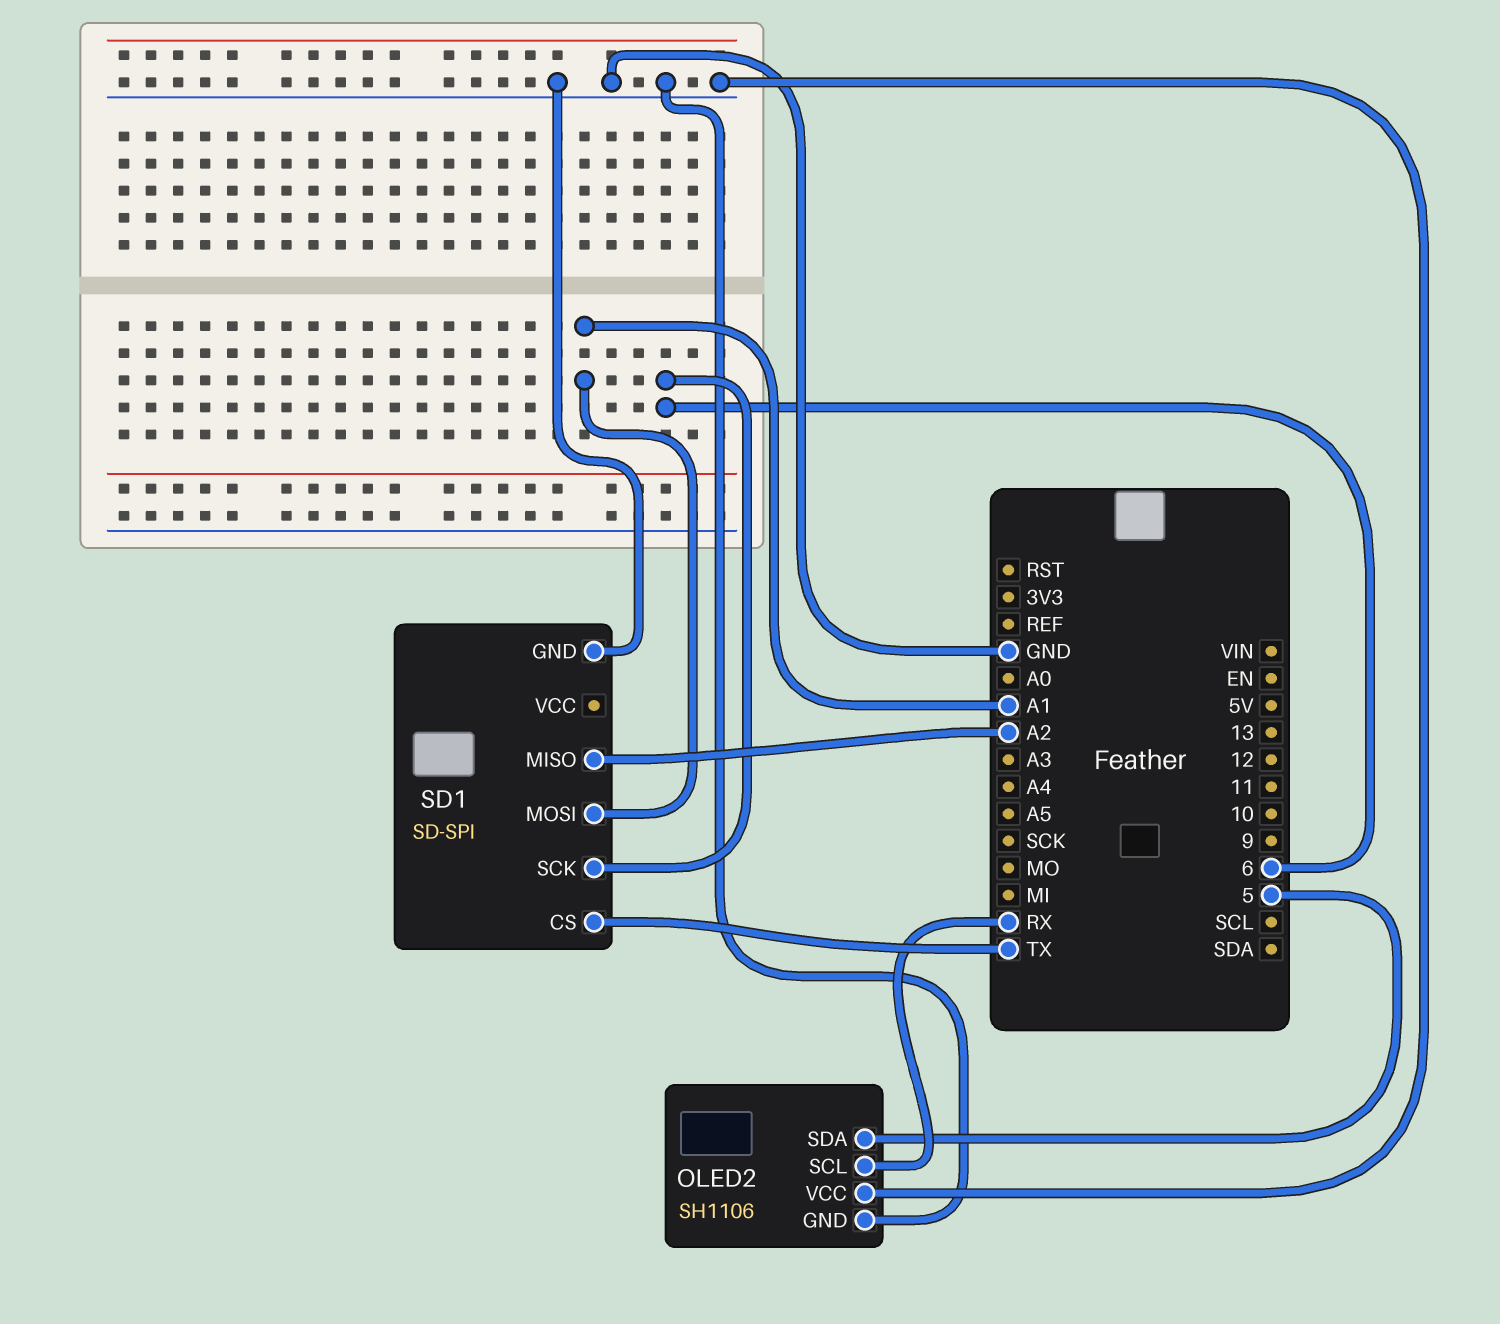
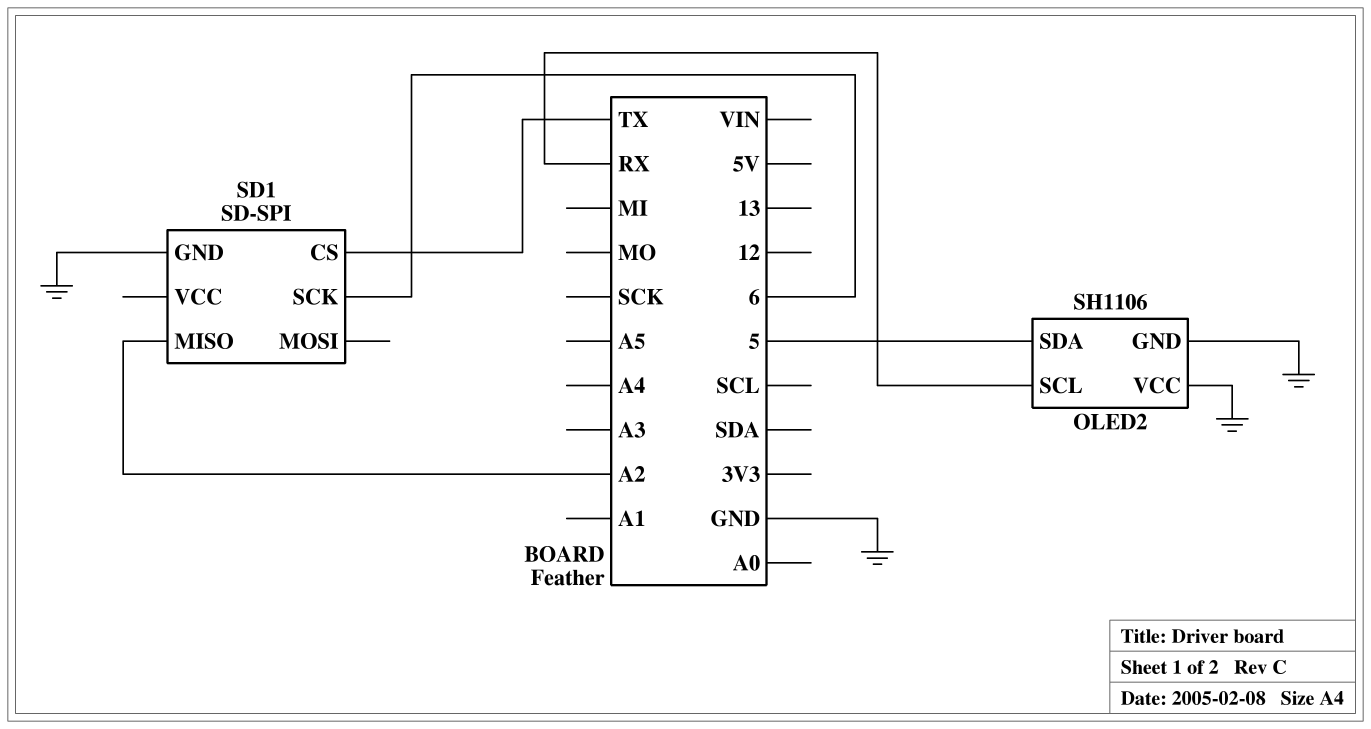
SD1 pin MOSI: A1 -> none

